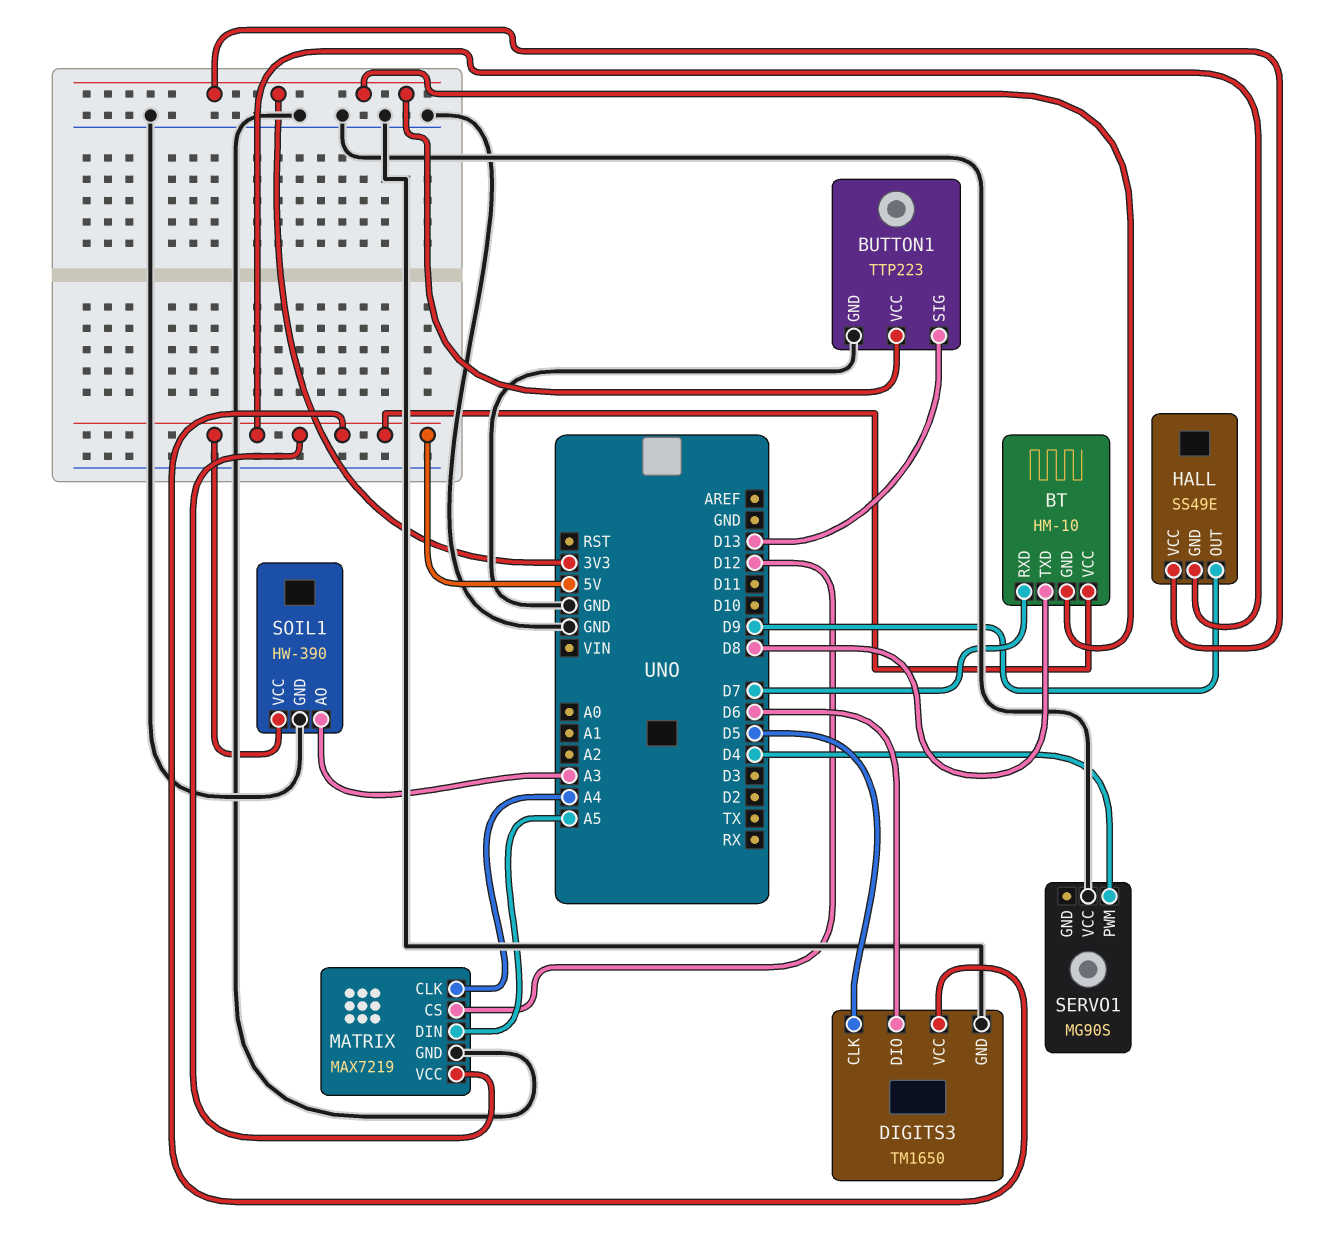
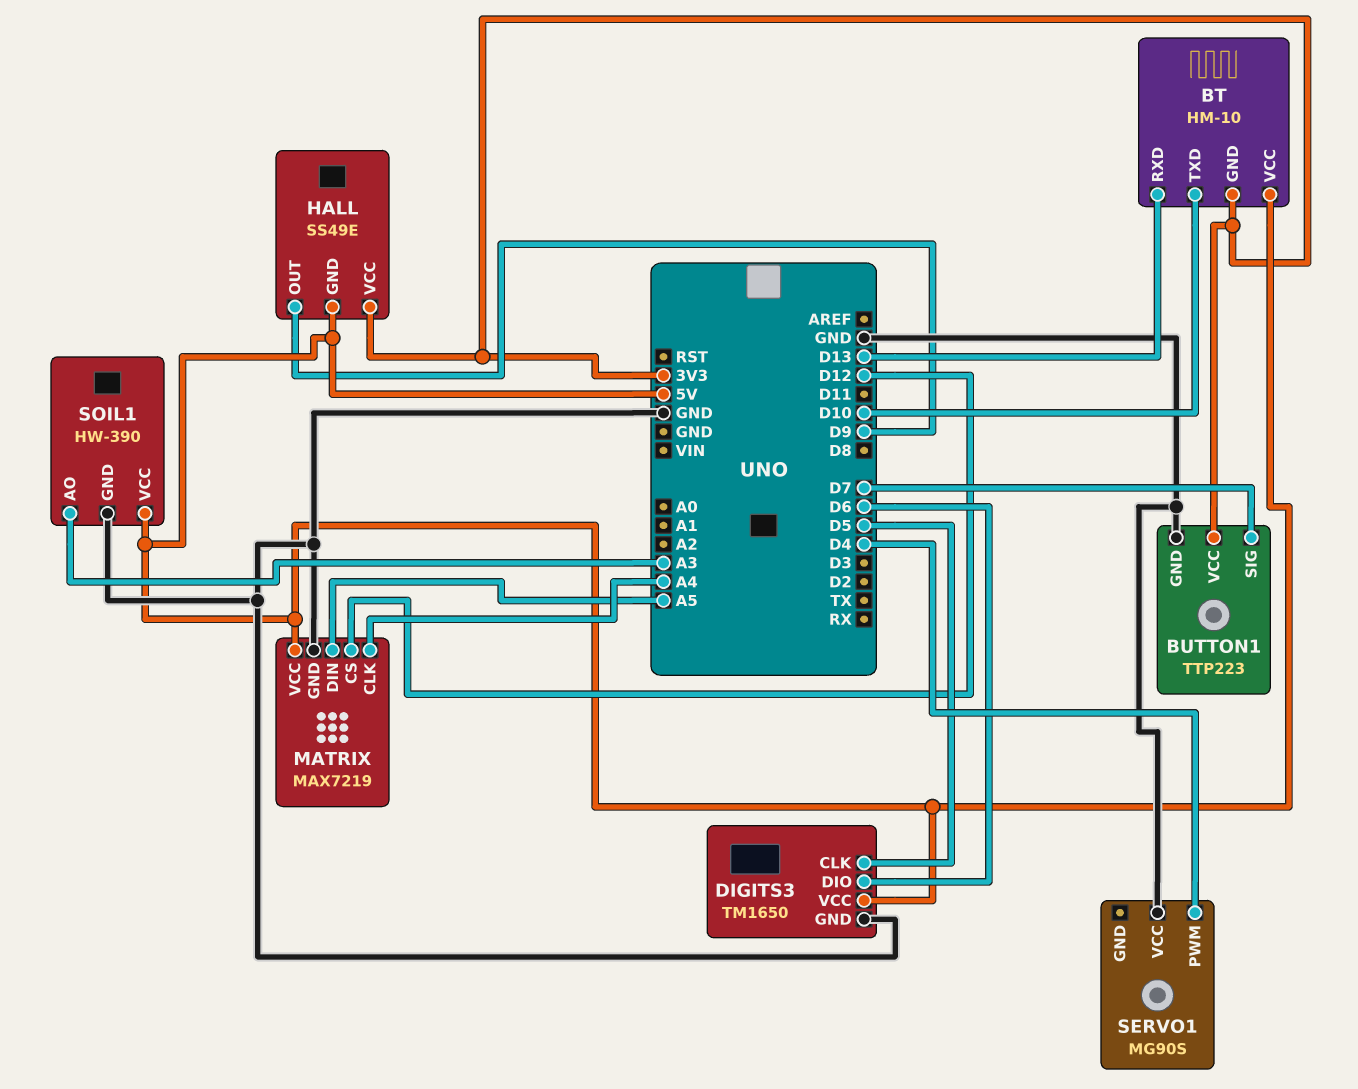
BT pin RXD: D7 -> D13
BT pin TXD: D8 -> D10
BUTTON1 pin SIG: D13 -> D7

